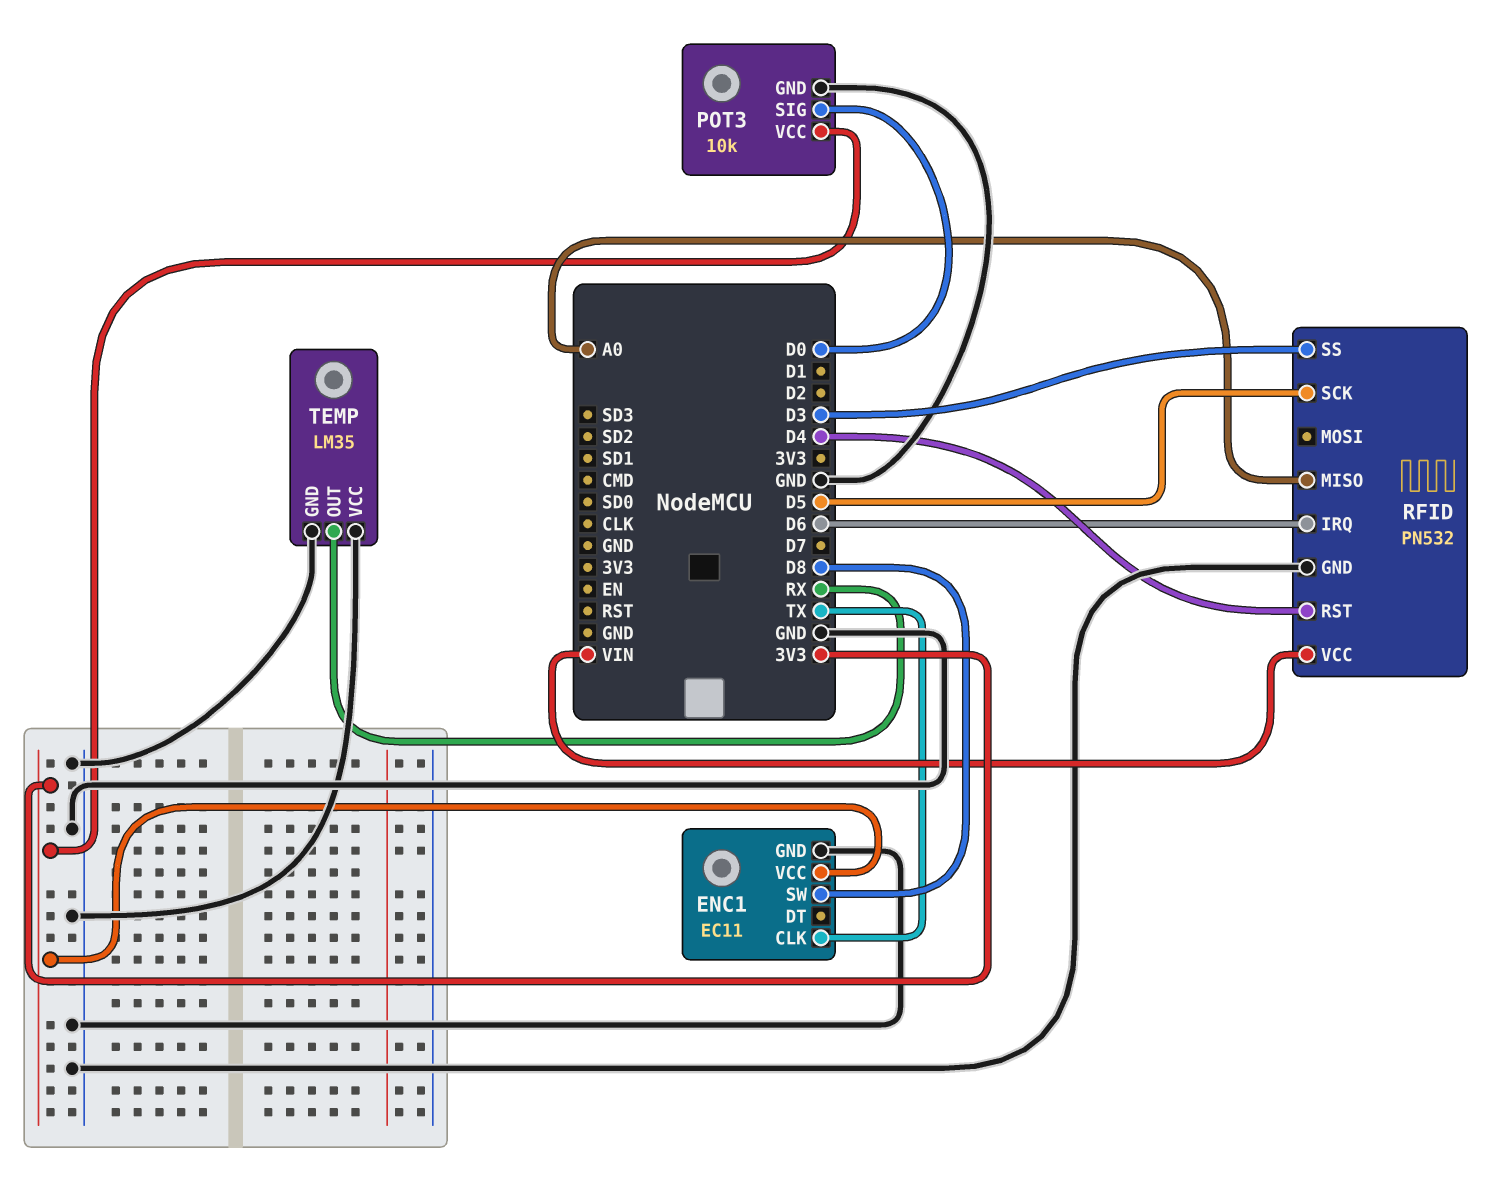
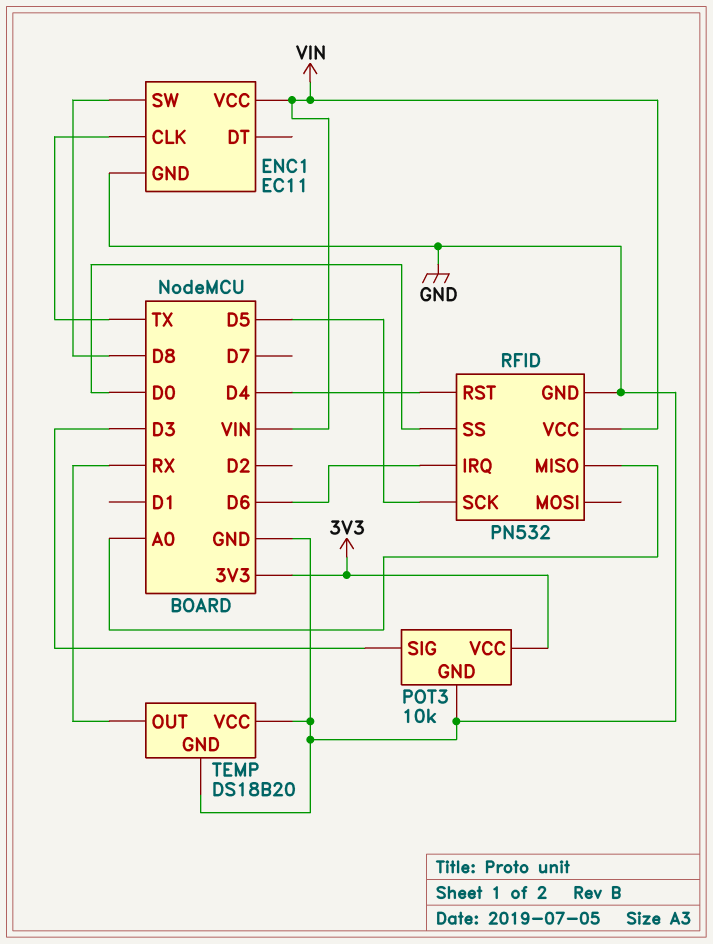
ENC1 pin VCC: 3V3 -> VIN
POT3 pin SIG: D0 -> D3
RFID pin SS: D3 -> D0
TEMP: LM35 -> DS18B20

